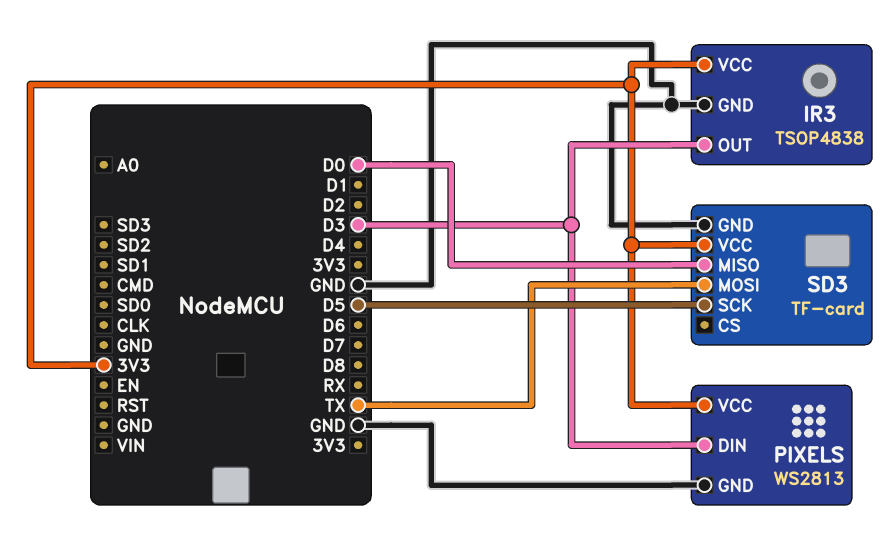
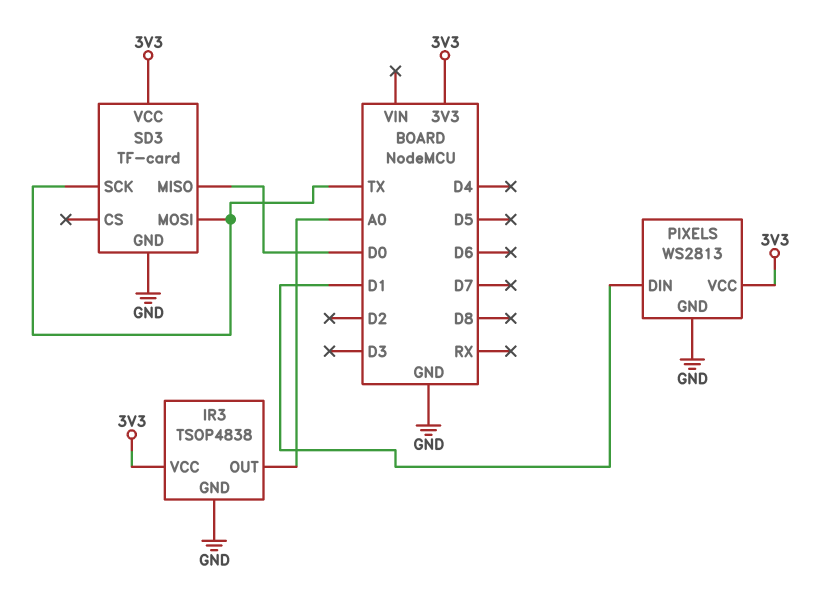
IR3 pin OUT: D3 -> A0
PIXELS pin DIN: D3 -> D1
SD3 pin SCK: D5 -> TX

